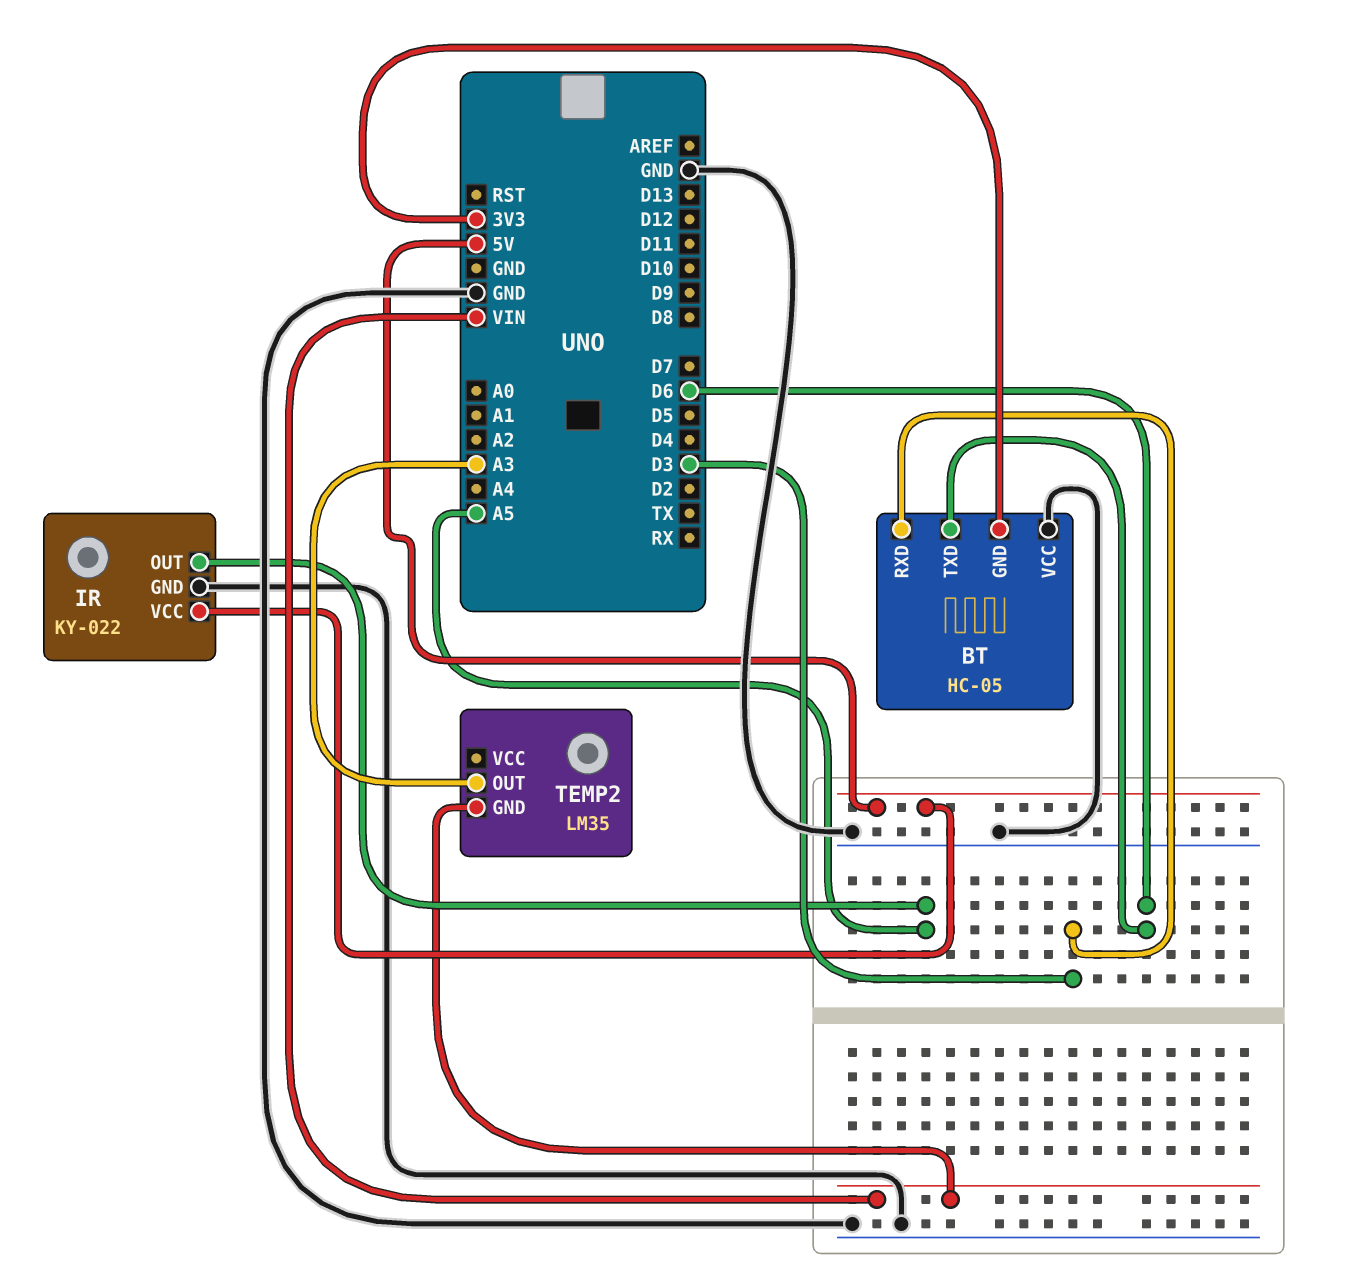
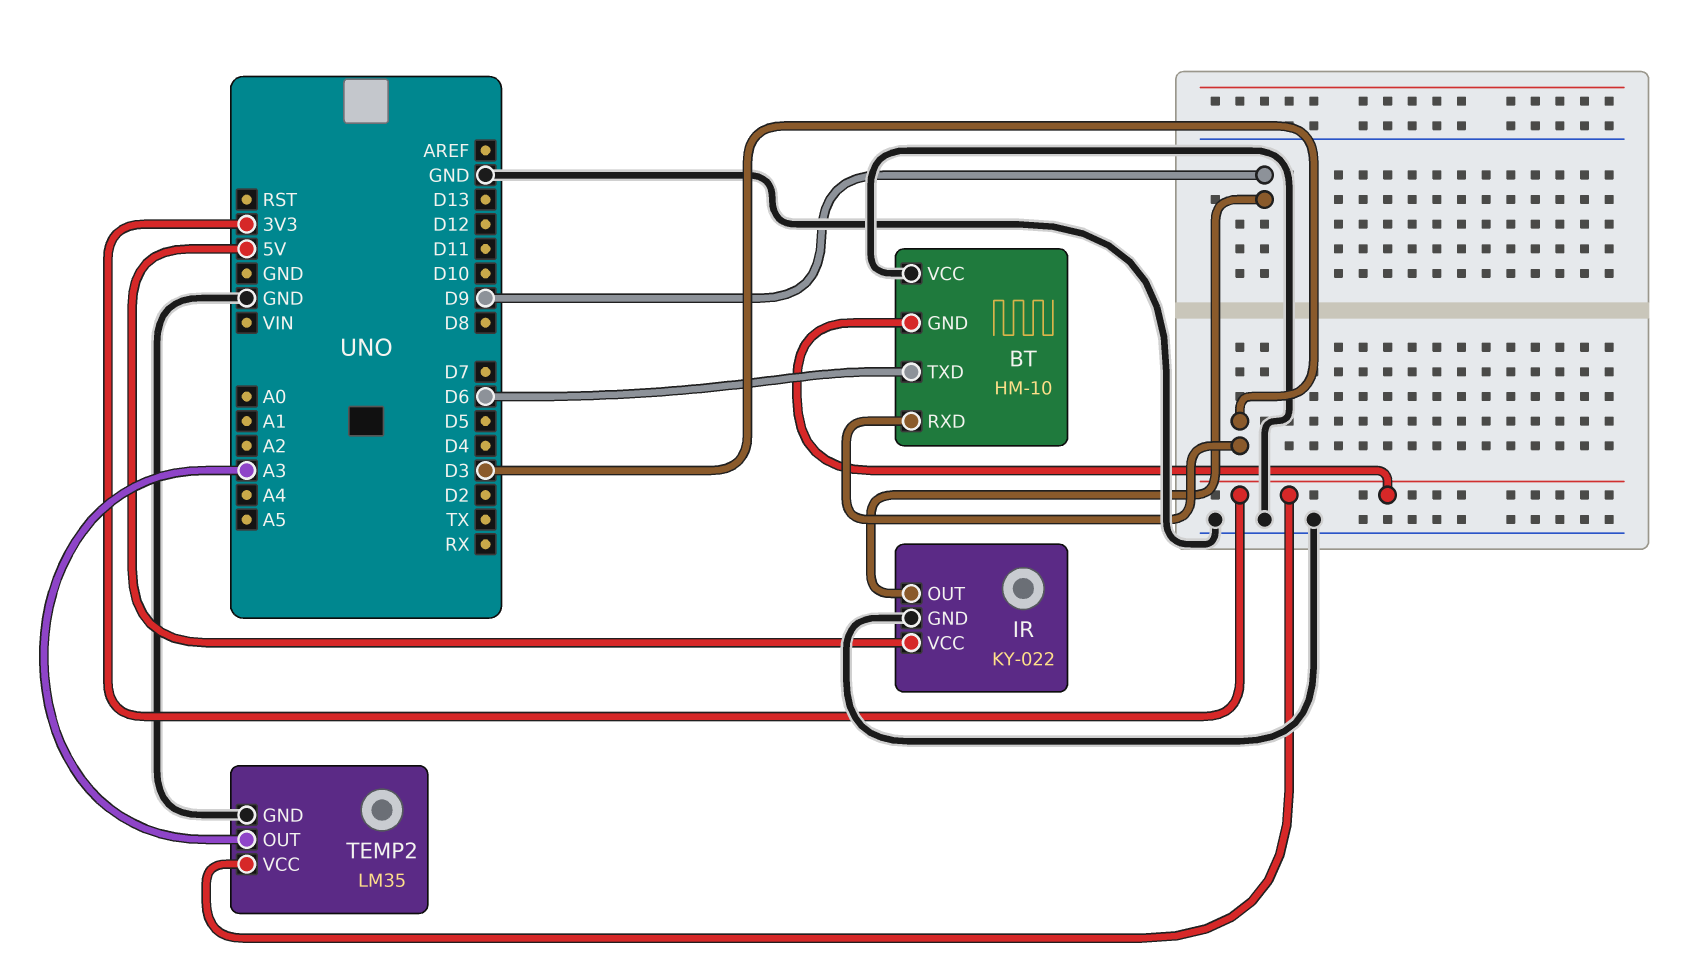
BT: HC-05 -> HM-10
IR pin OUT: A5 -> D9
TEMP2 pin GND: VIN -> GND
TEMP2 pin VCC: none -> 3V3

